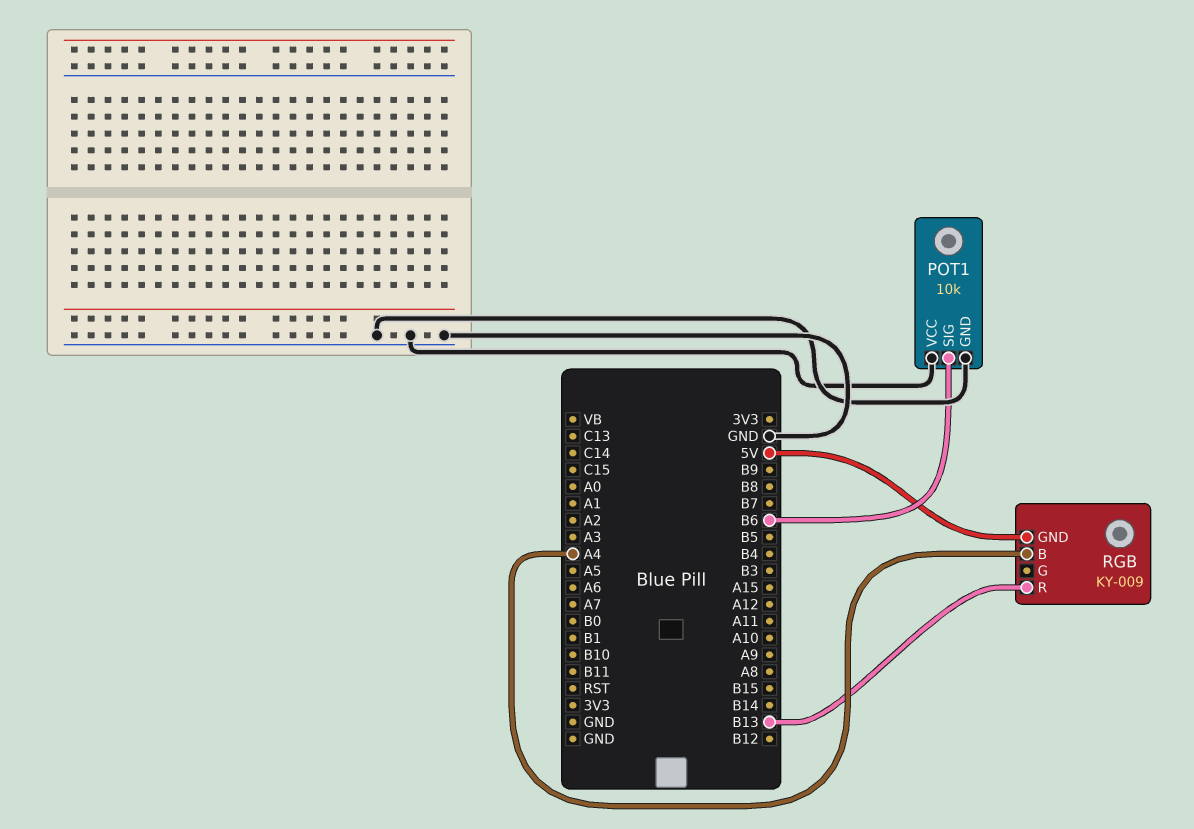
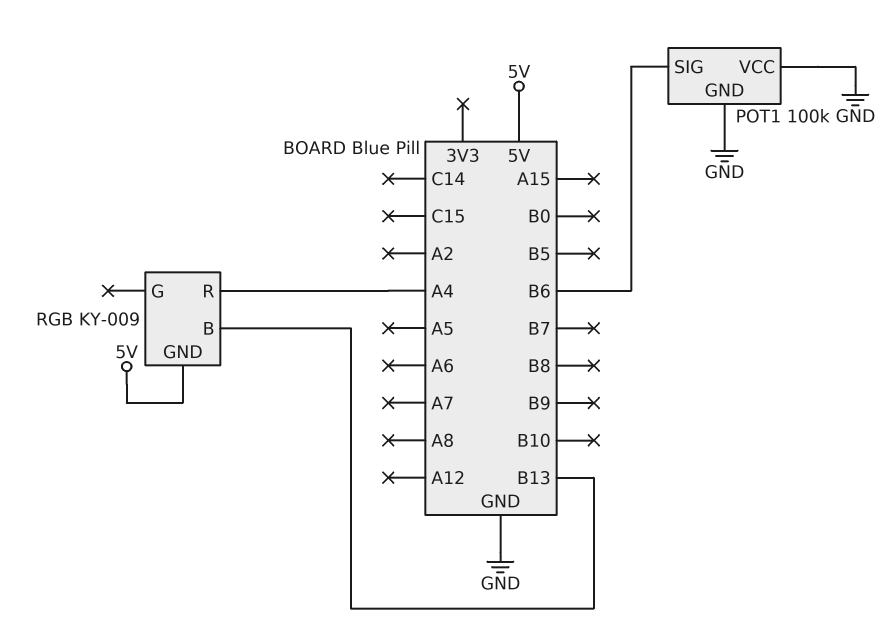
POT1: 10k -> 100k
RGB pin B: A4 -> B13
RGB pin R: B13 -> A4

